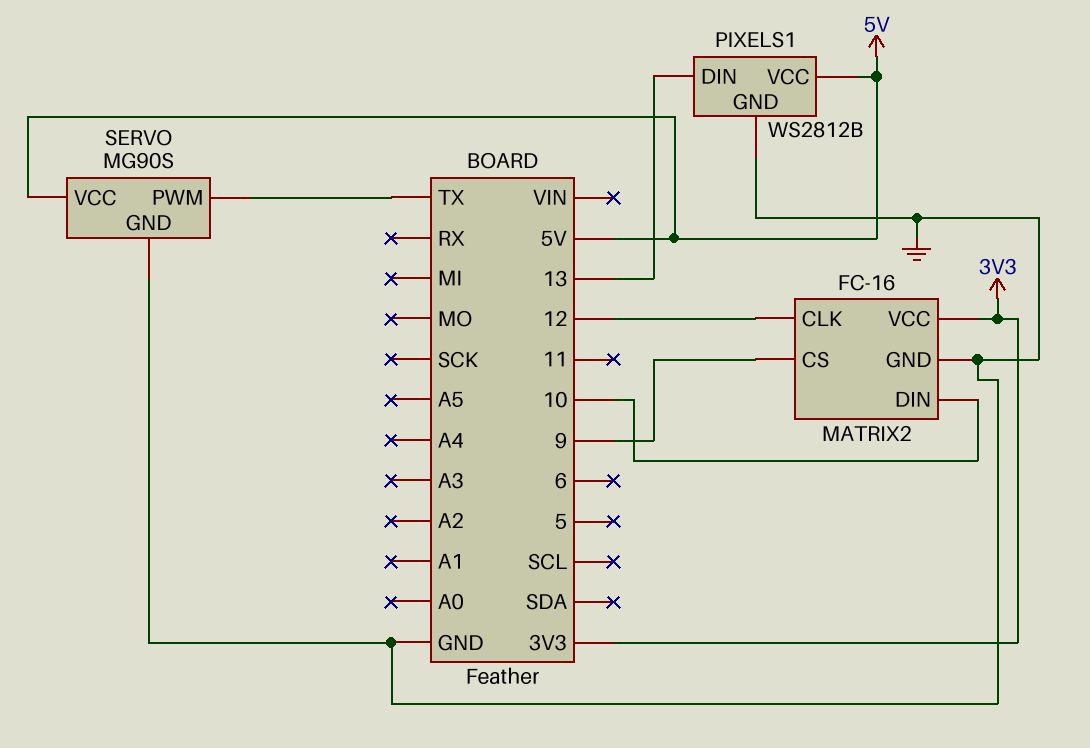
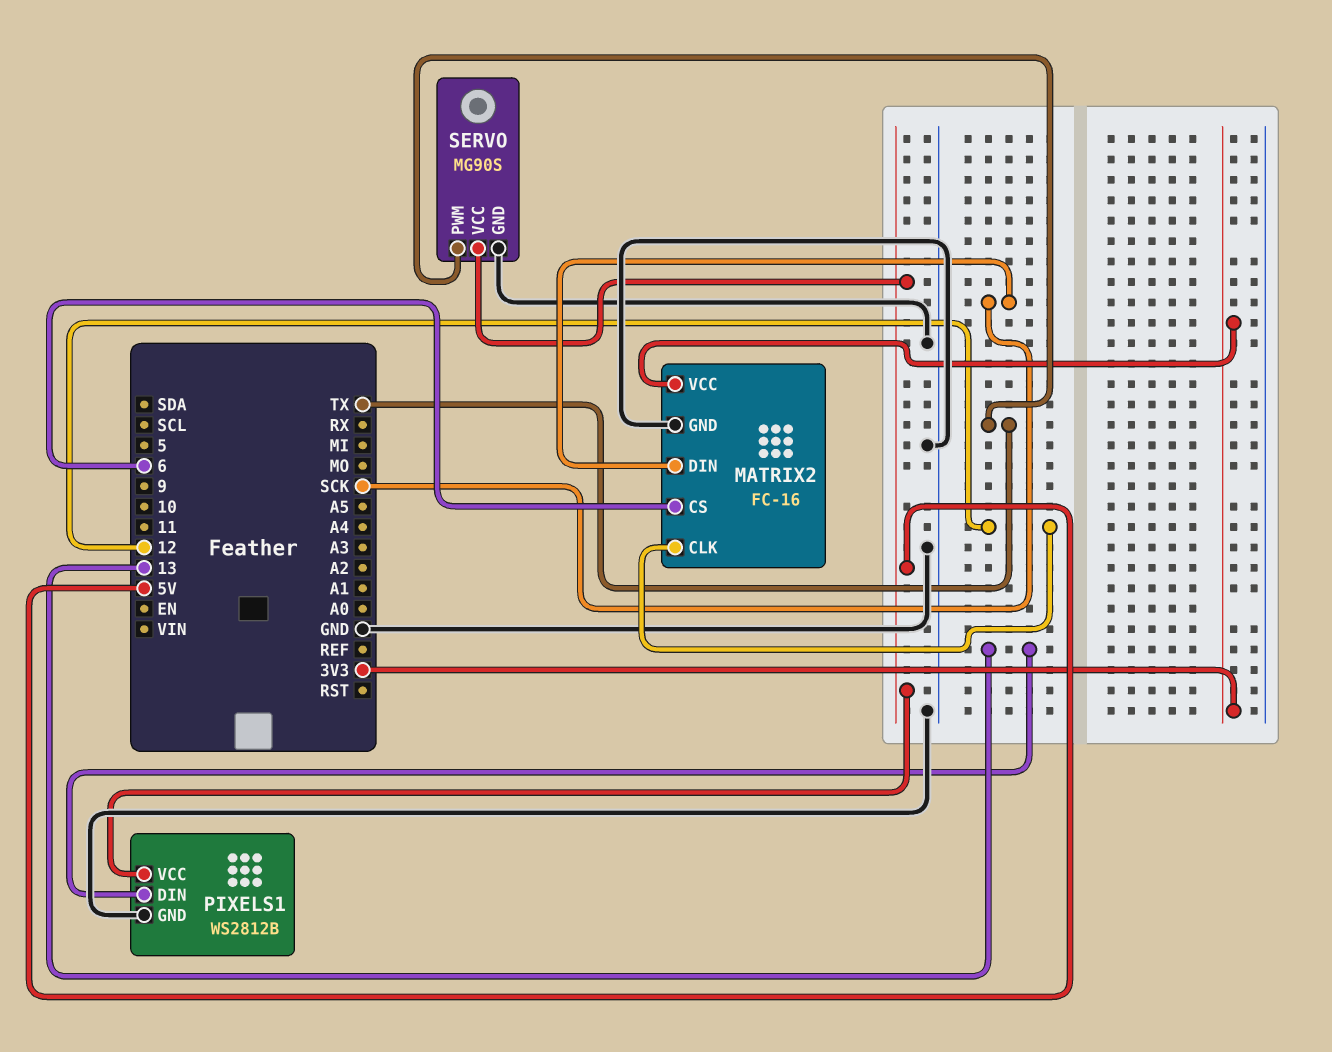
MATRIX2 pin CS: 9 -> 6
MATRIX2 pin DIN: 10 -> SCK

